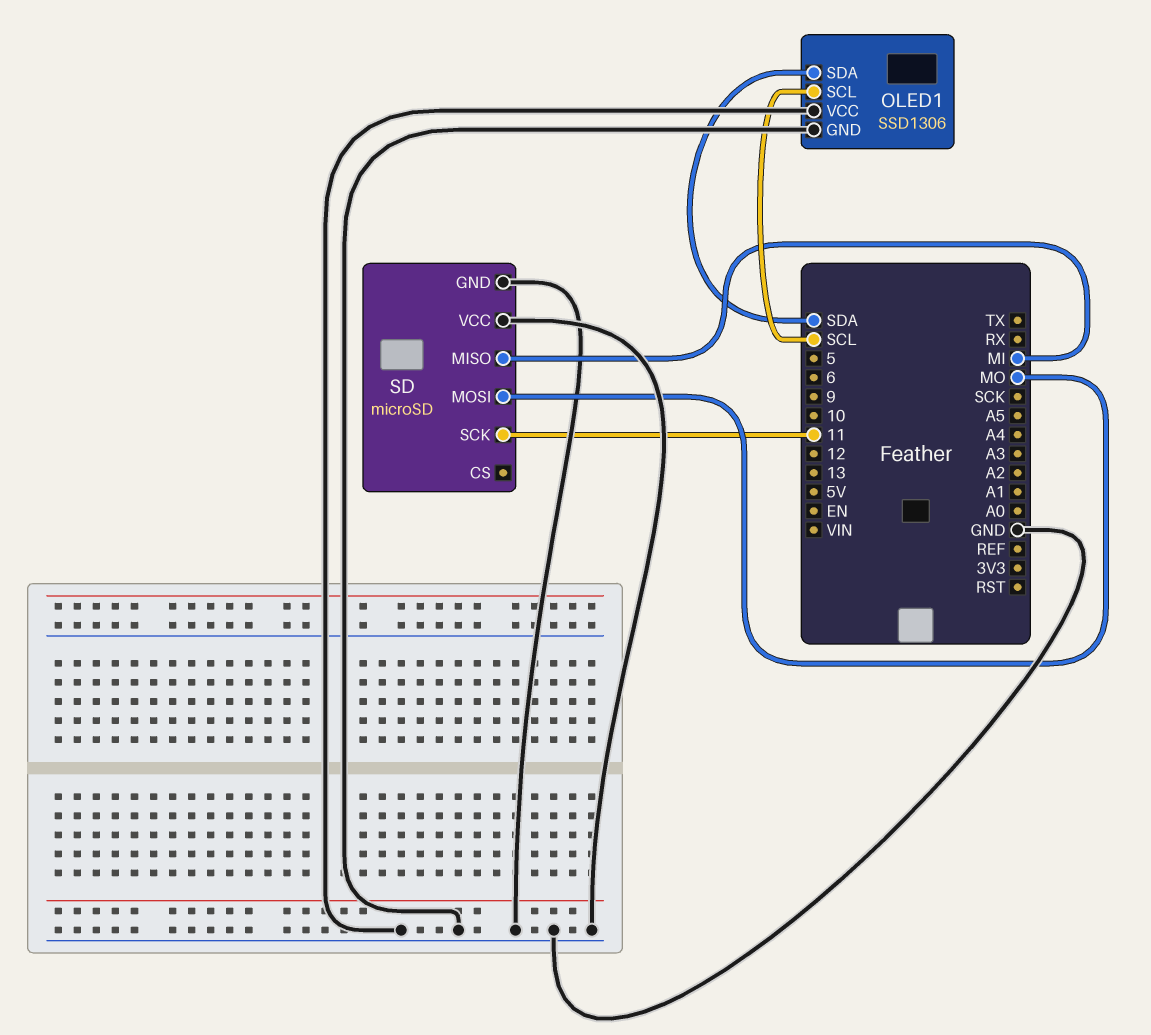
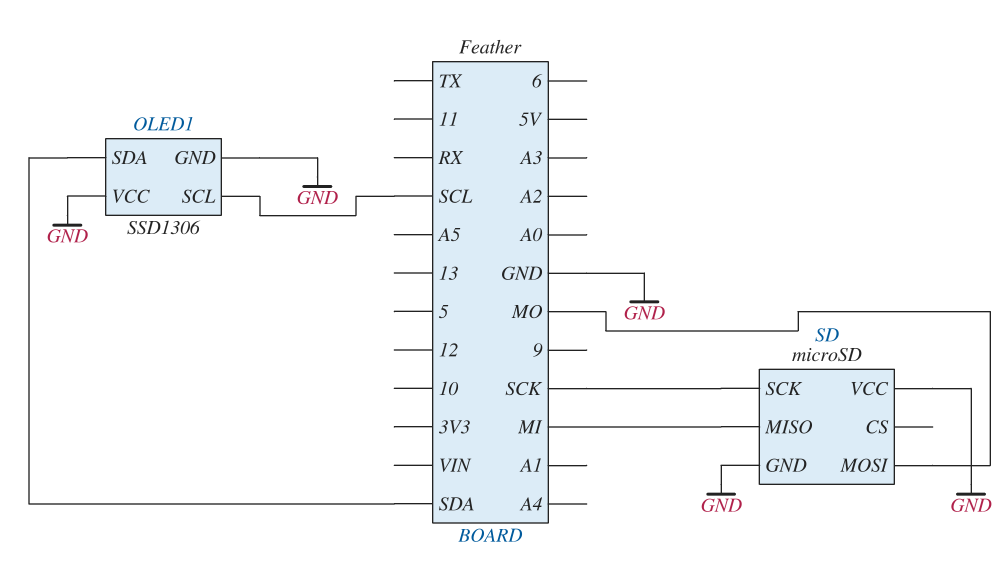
SD pin SCK: 11 -> SCK

